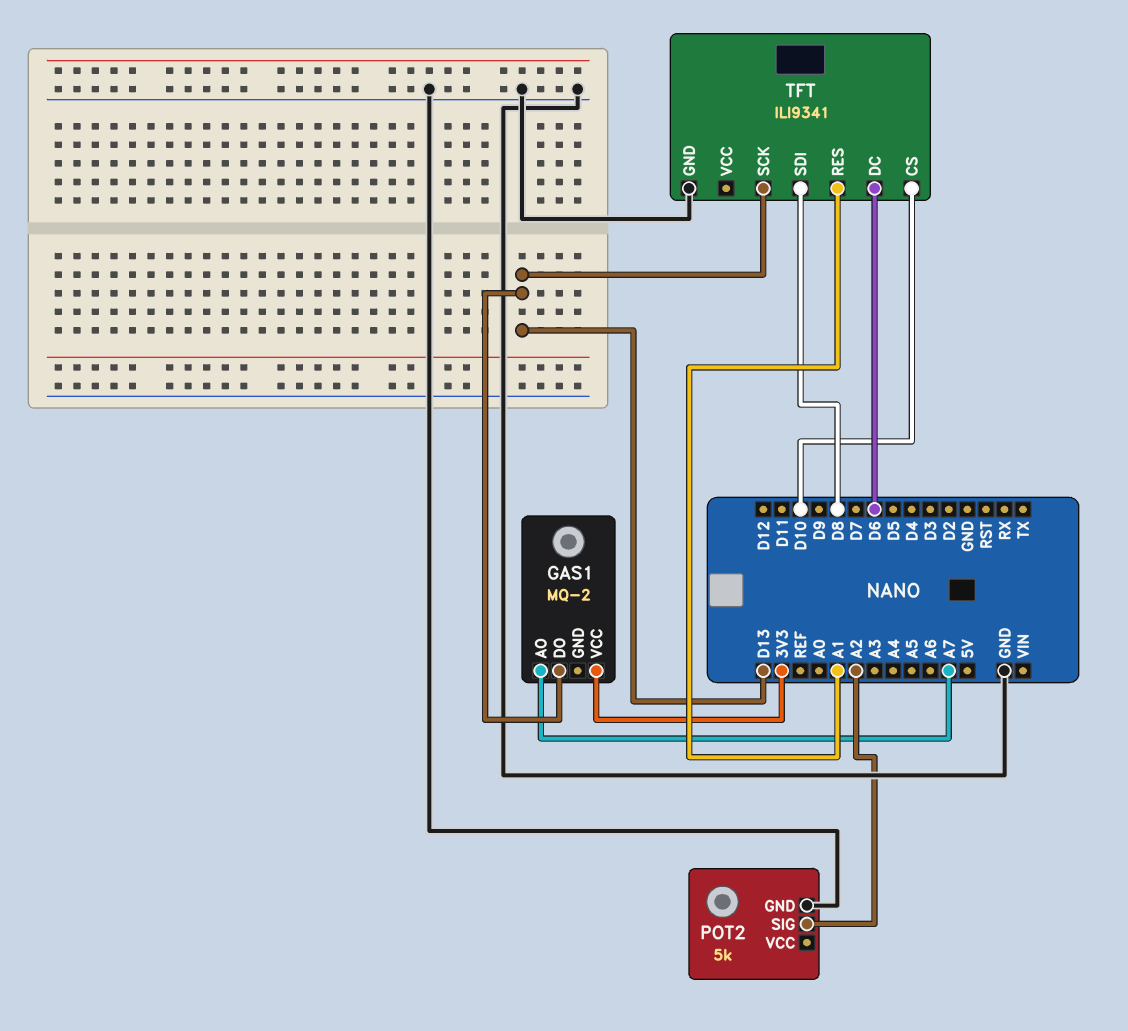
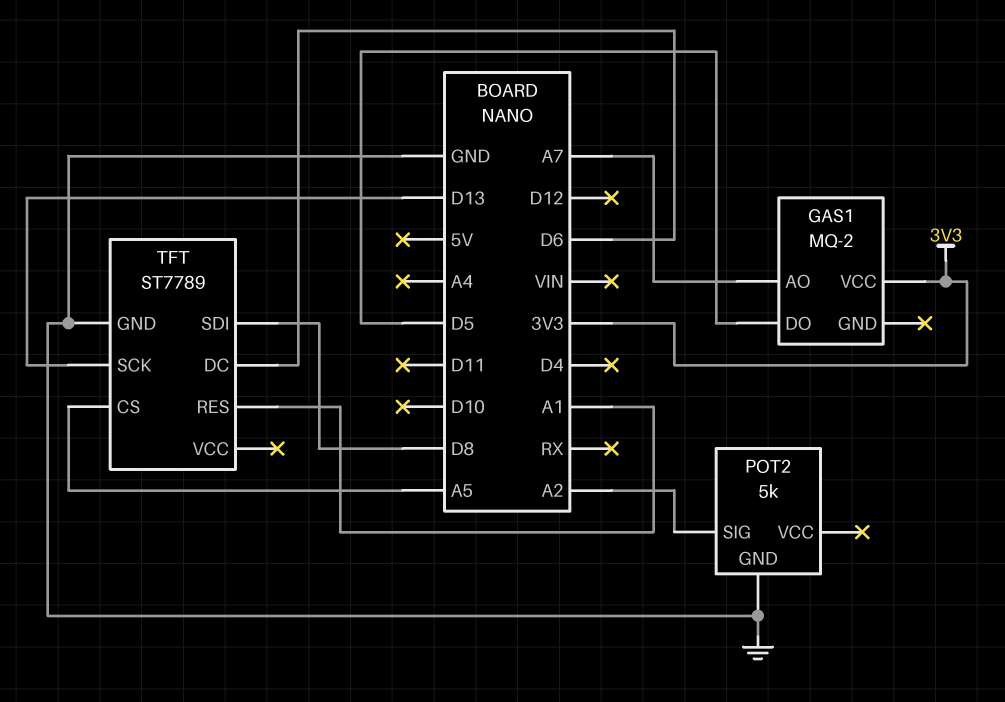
GAS1 pin DO: D13 -> D5
TFT: ILI9341 -> ST7789
TFT pin CS: D10 -> A5

